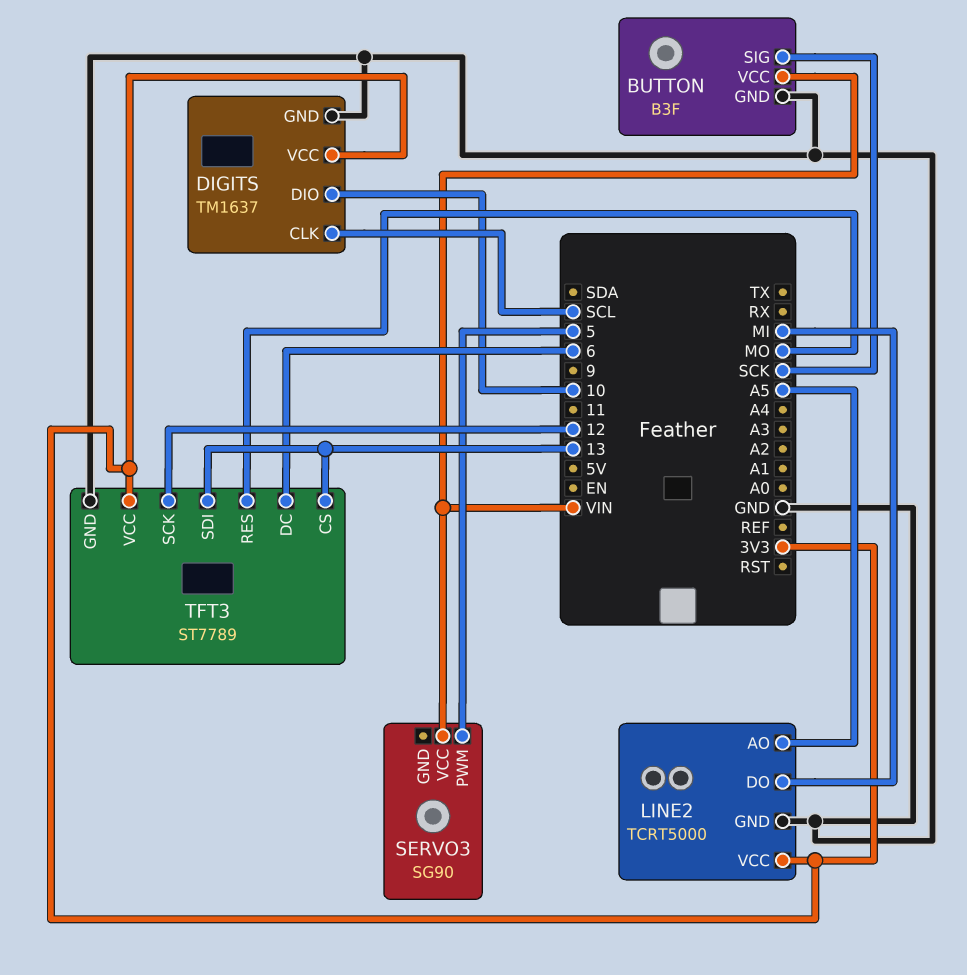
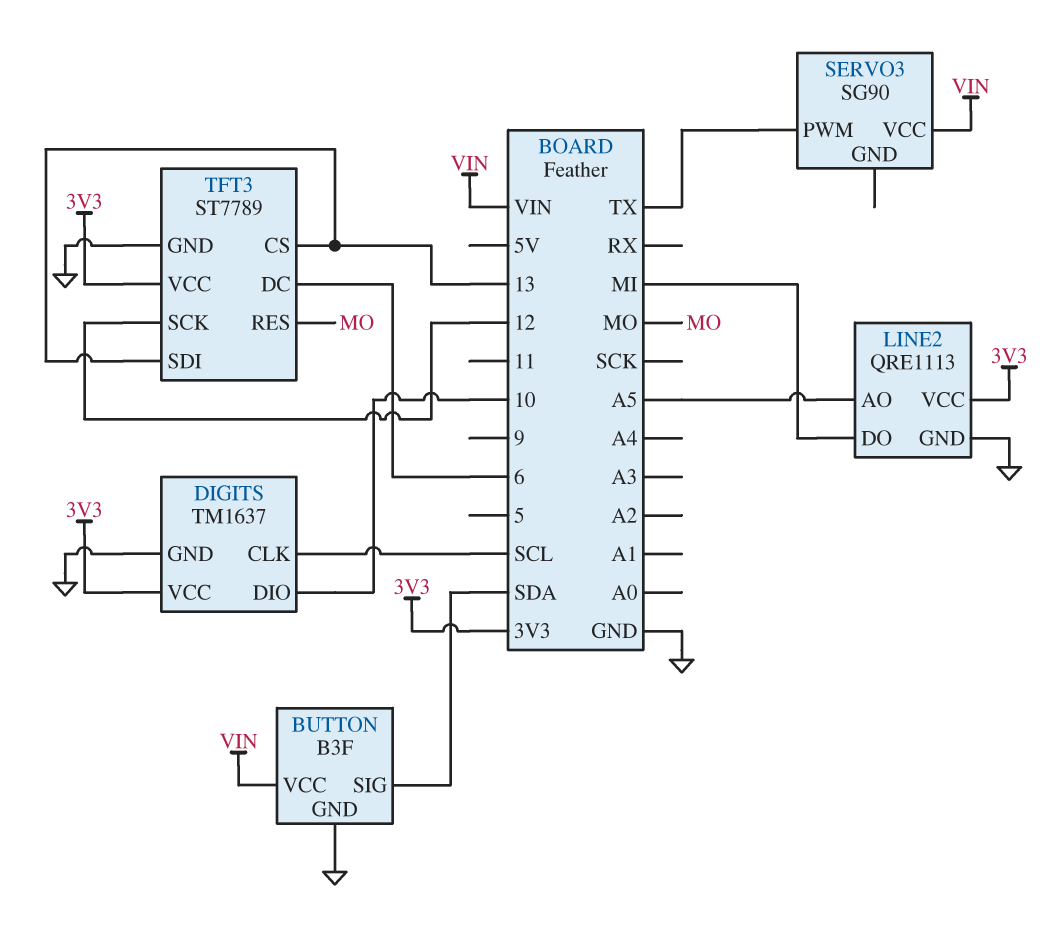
BUTTON pin SIG: SCK -> SDA
LINE2: TCRT5000 -> QRE1113
SERVO3 pin PWM: 5 -> TX

